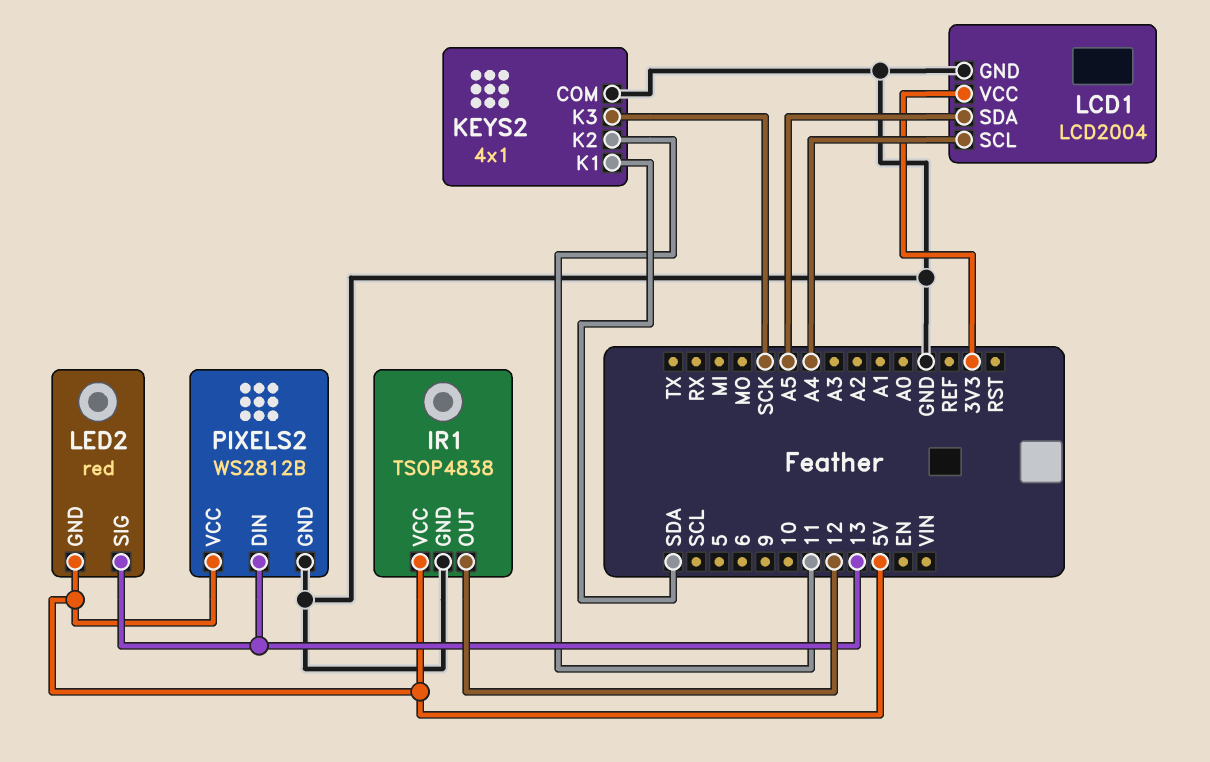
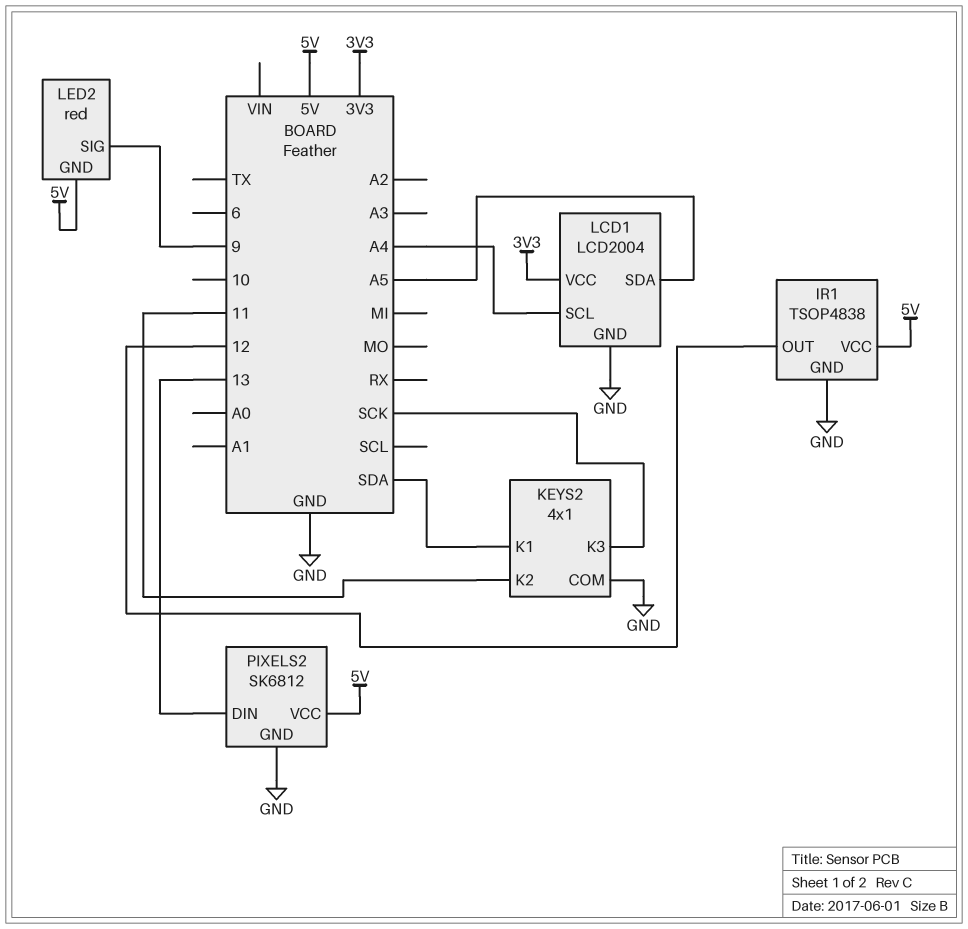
LED2 pin SIG: 13 -> 9
PIXELS2: WS2812B -> SK6812

